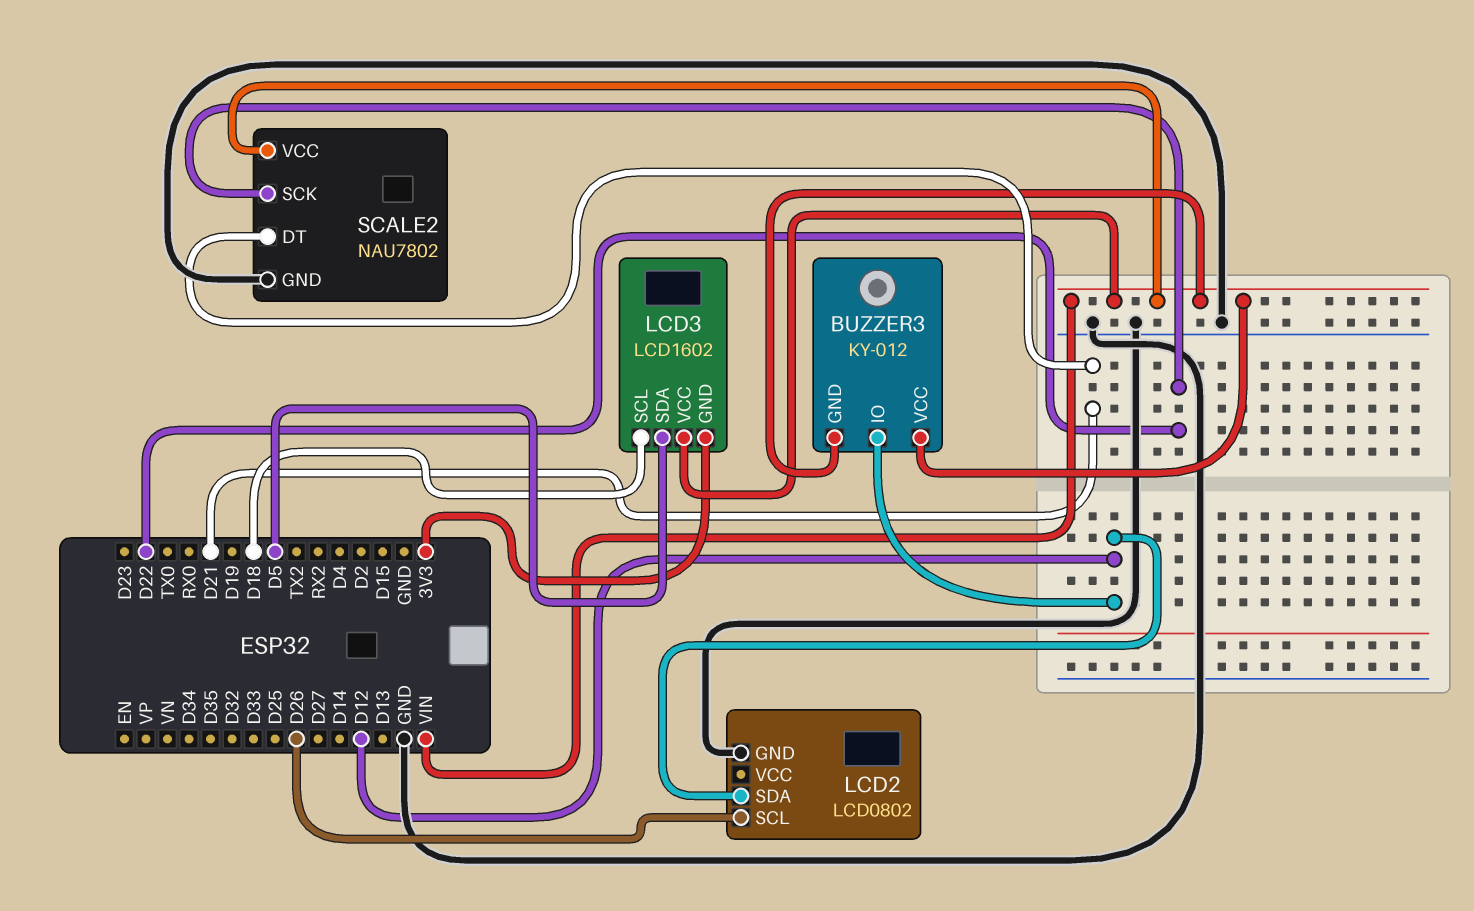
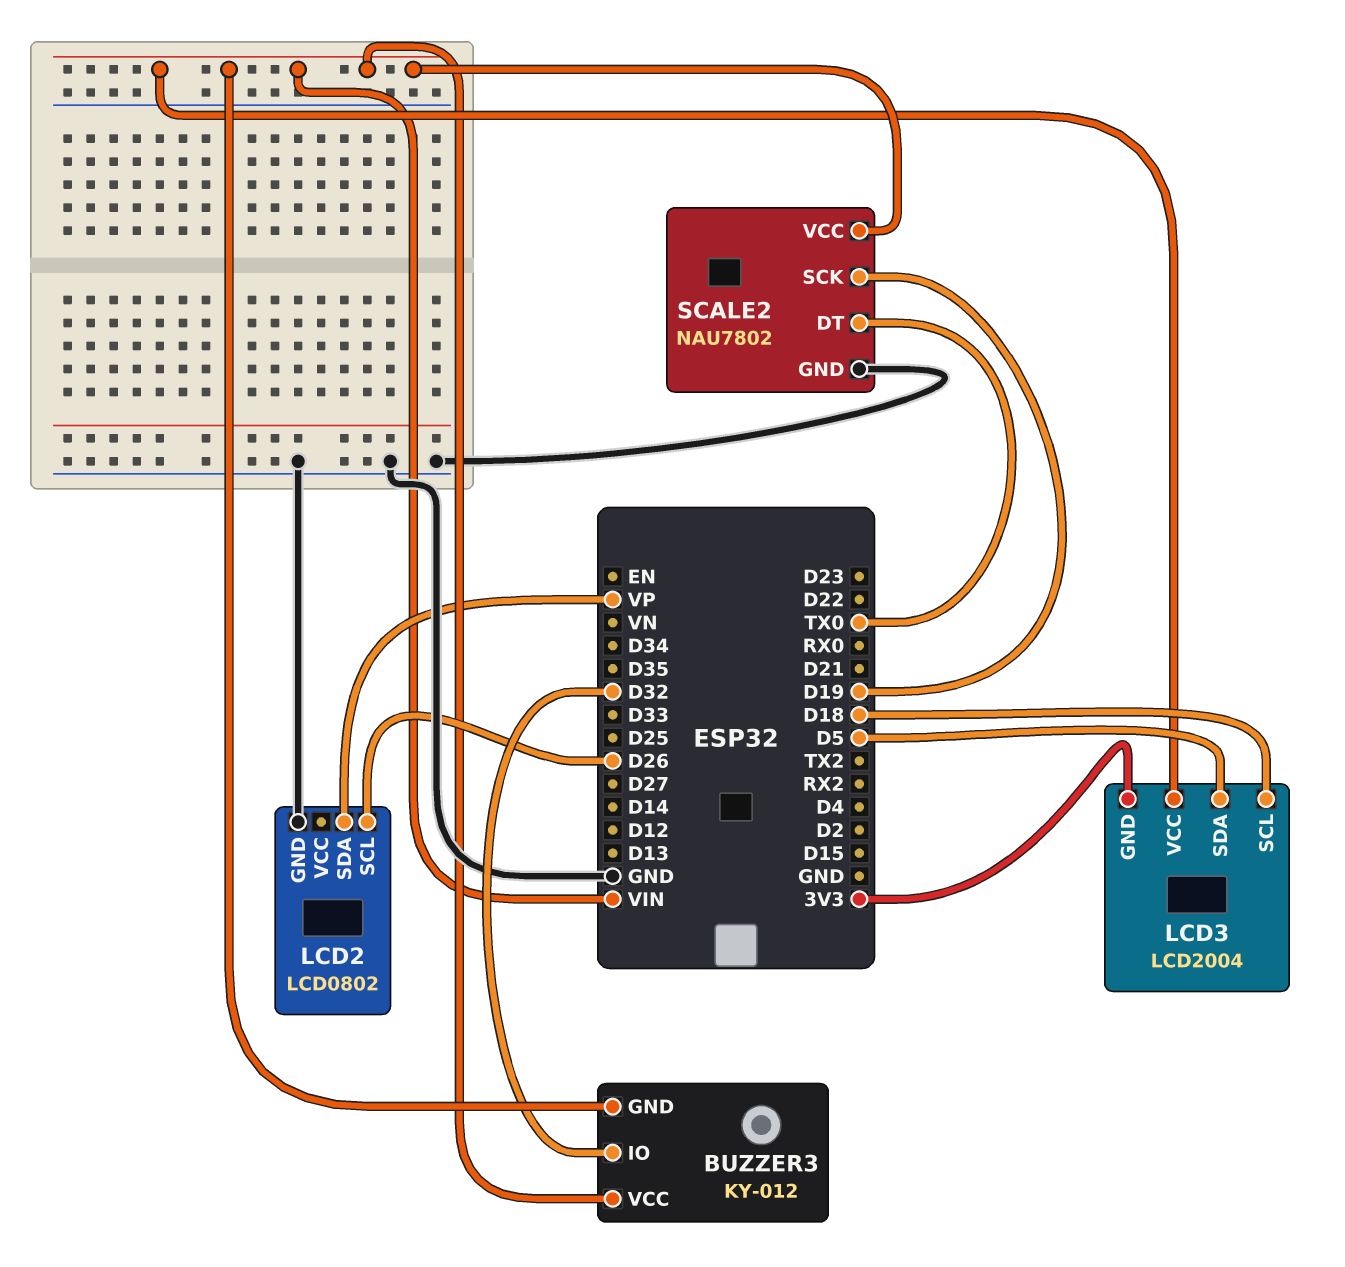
BUZZER3 pin IO: D12 -> D32
LCD2 pin SDA: D12 -> VP
LCD3: LCD1602 -> LCD2004
SCALE2 pin DT: D21 -> TX0
SCALE2 pin SCK: D22 -> D19

